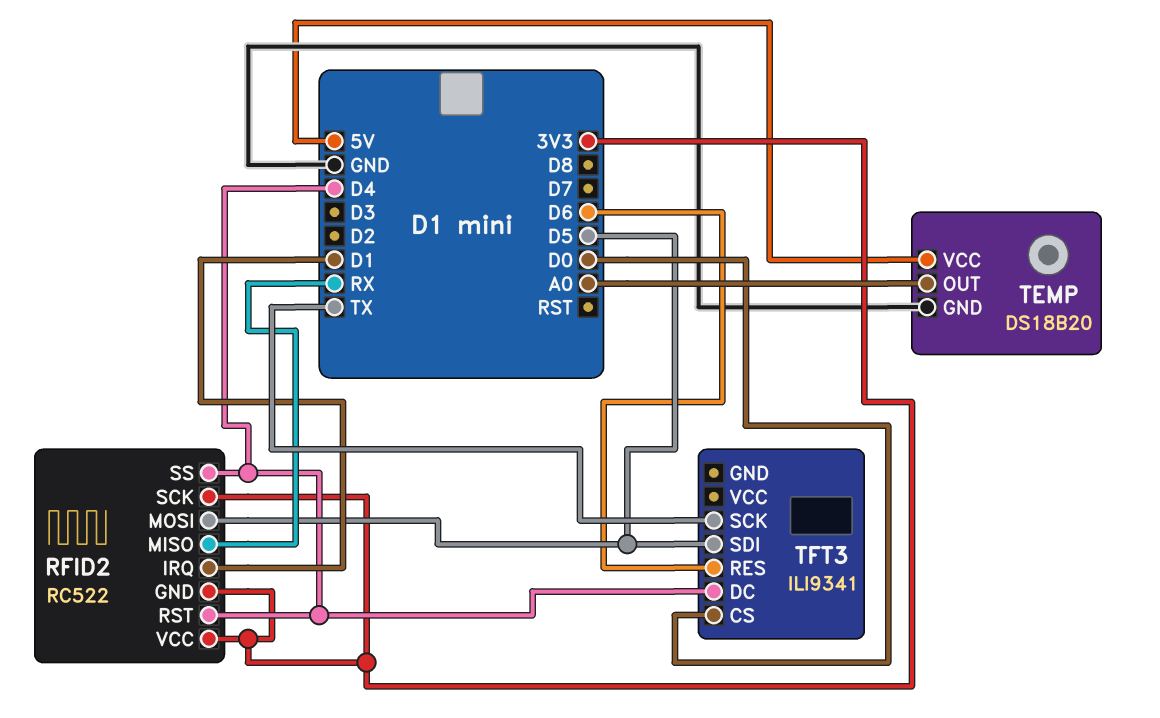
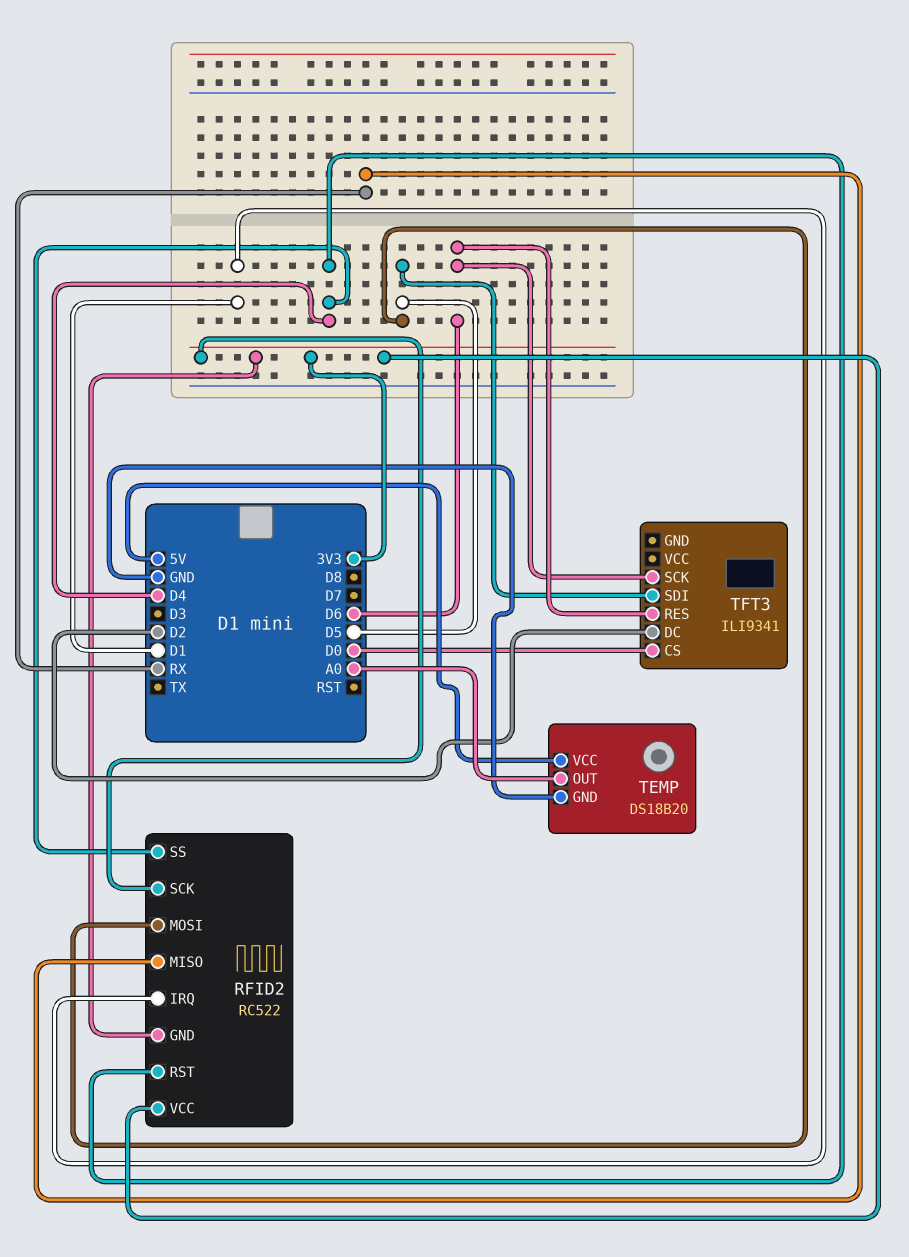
TFT3 pin DC: D4 -> D2
TFT3 pin SCK: TX -> D6

